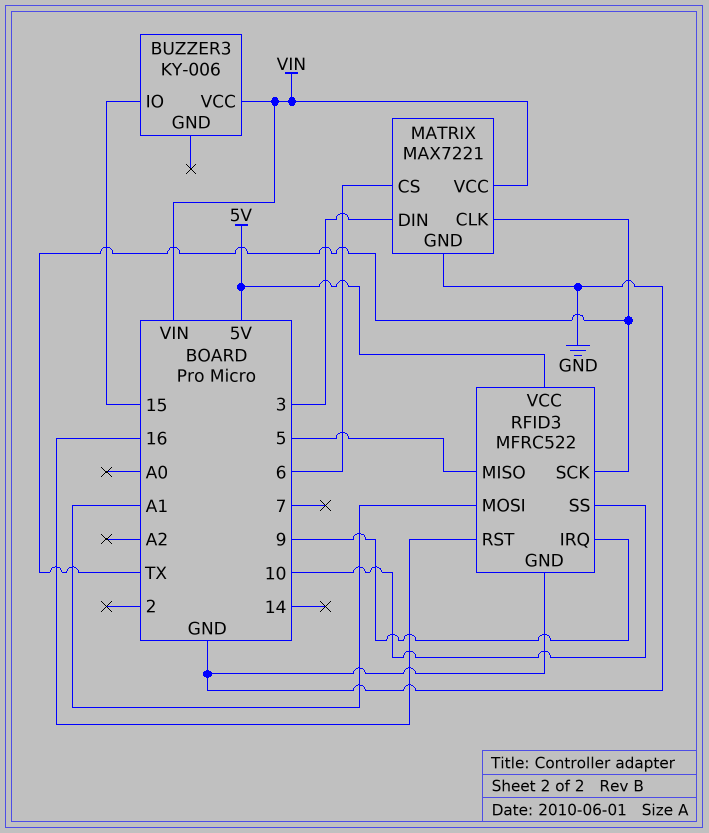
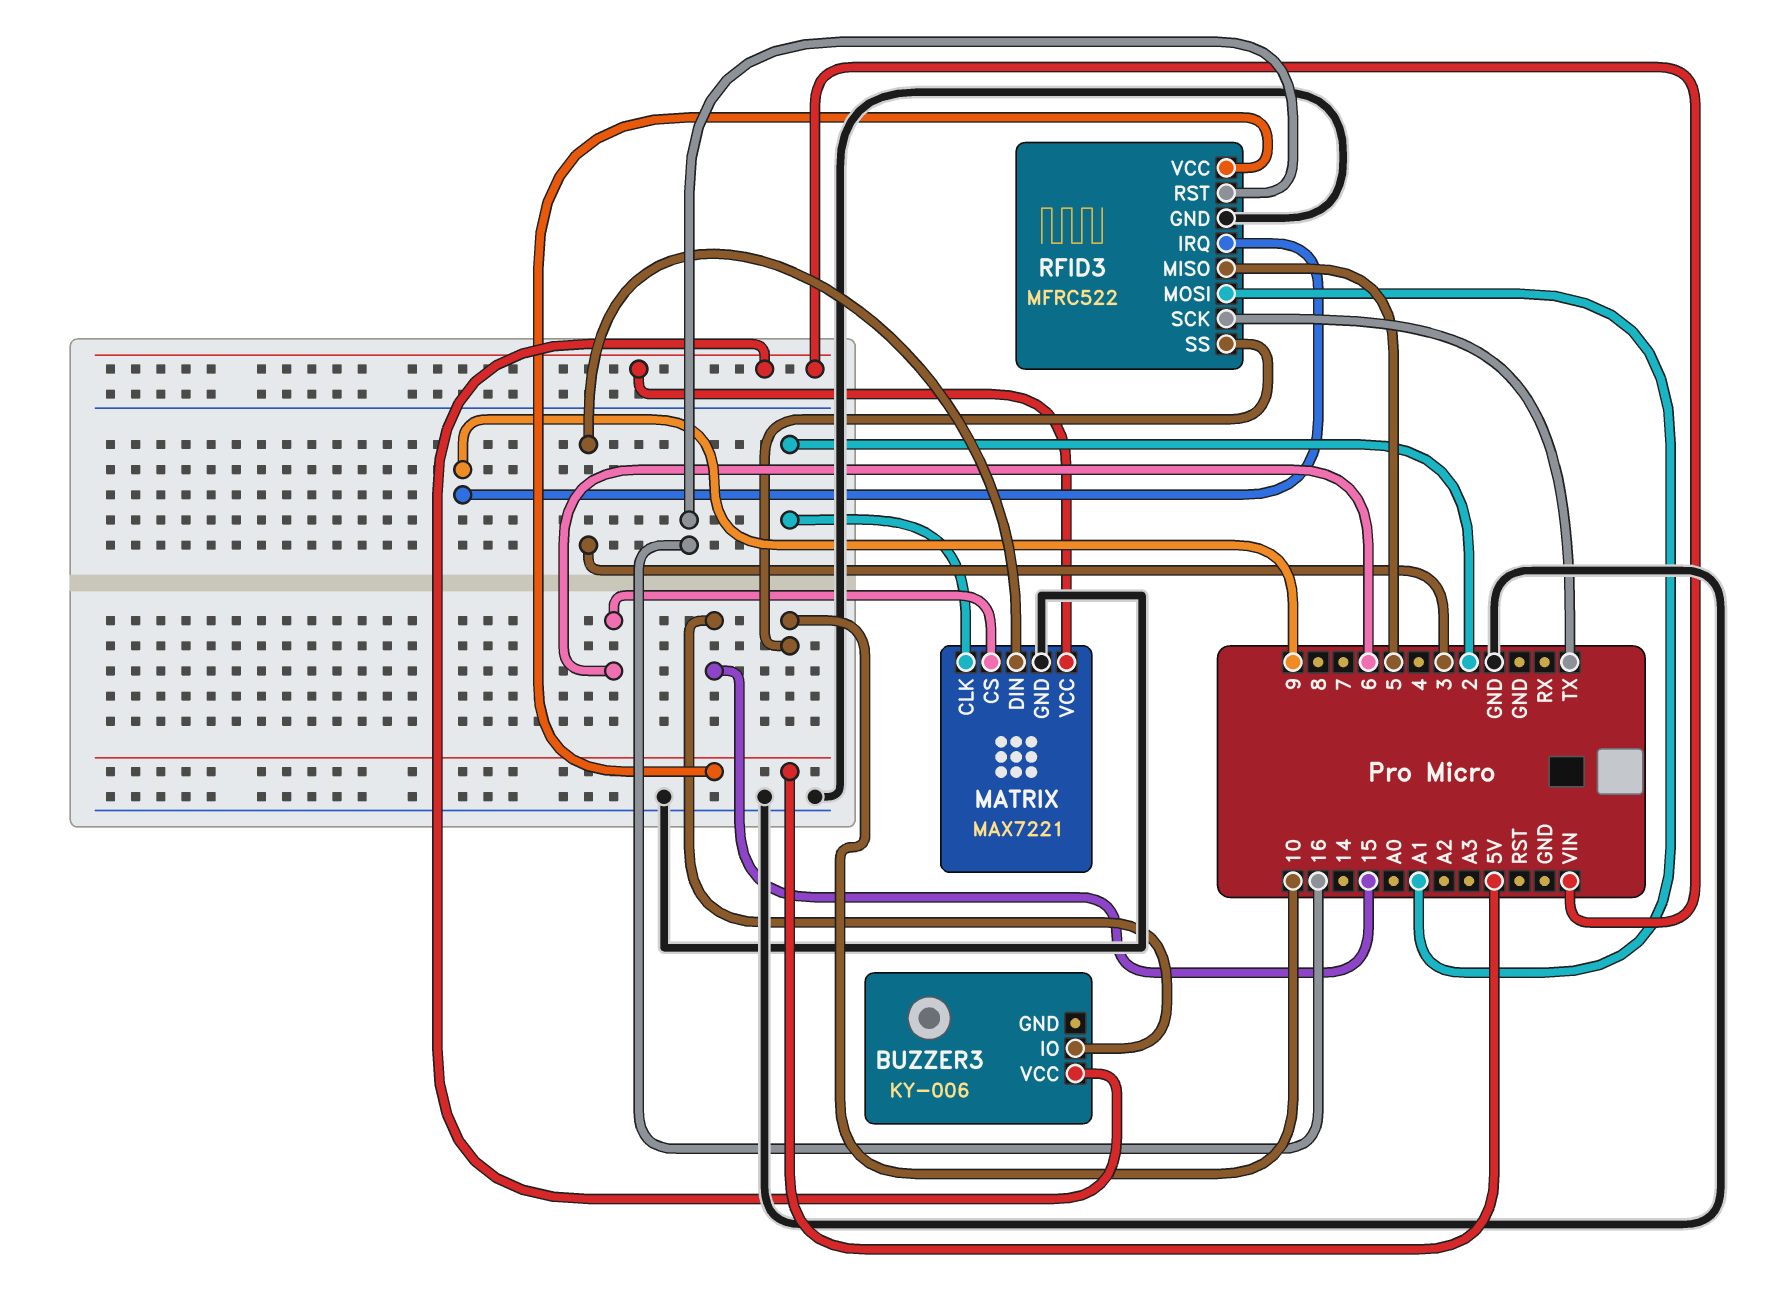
MATRIX pin CLK: TX -> 2

